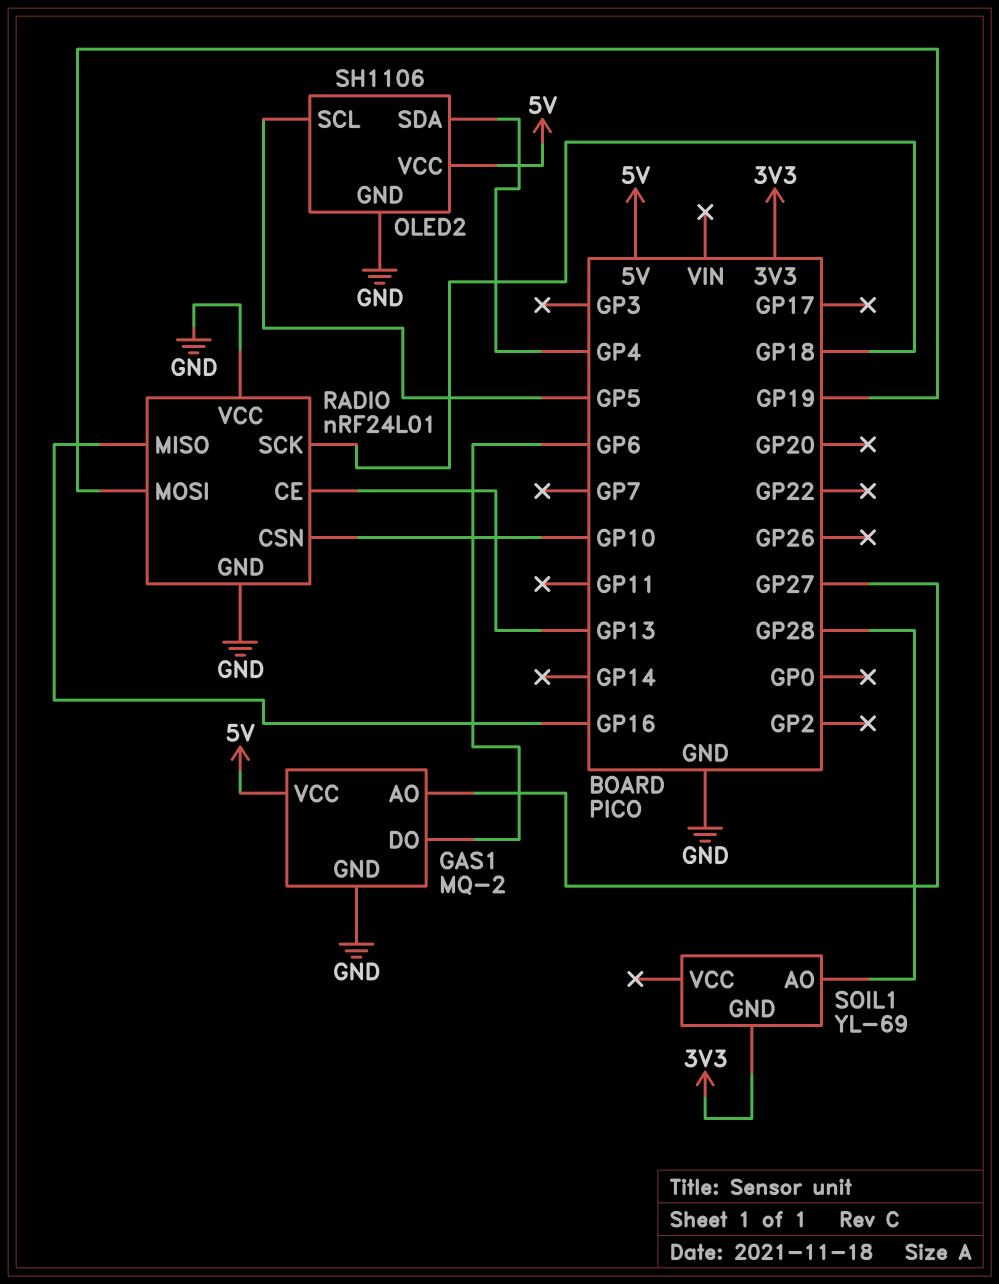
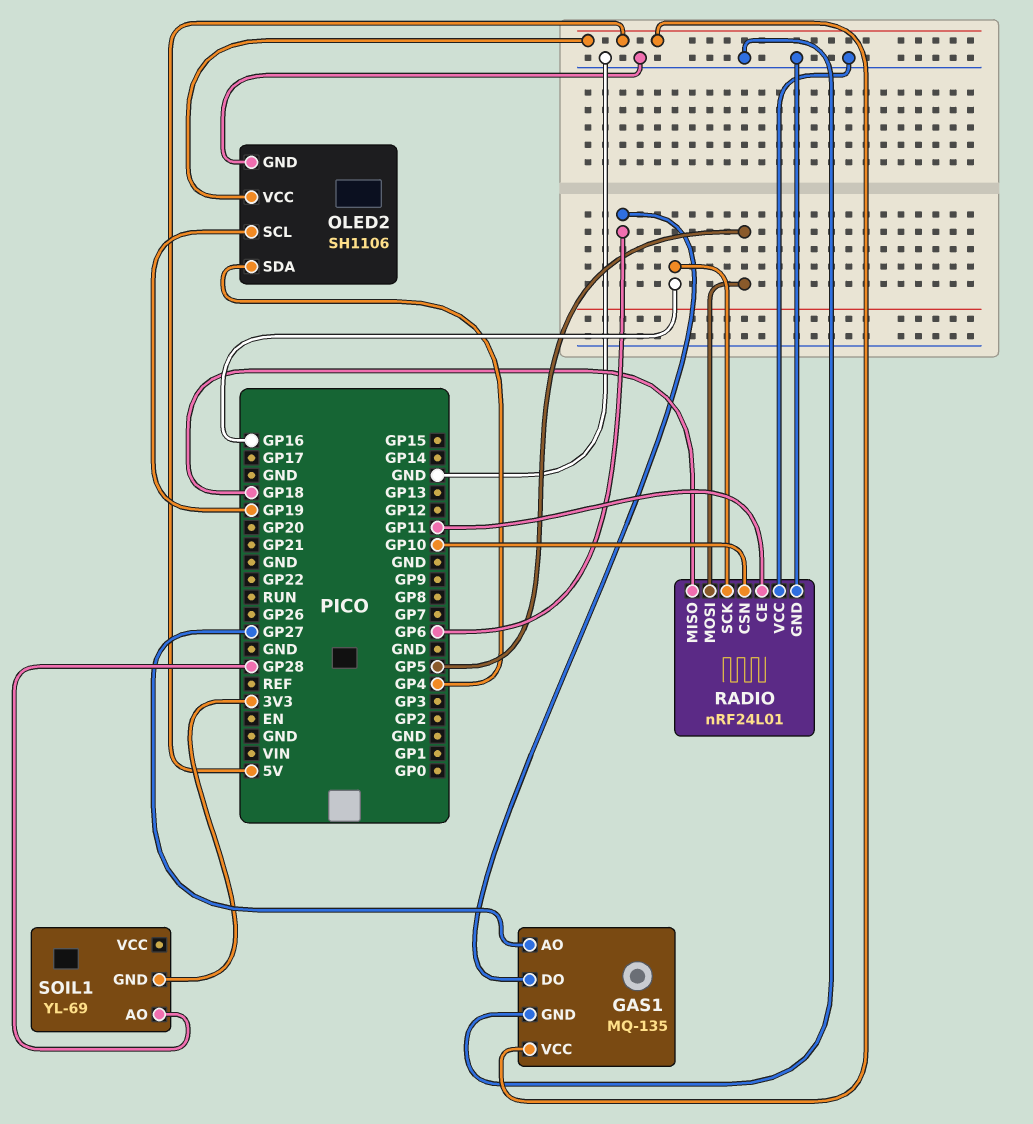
GAS1: MQ-2 -> MQ-135
OLED2 pin SCL: GP5 -> GP19
RADIO pin CE: GP13 -> GP11
RADIO pin MISO: GP16 -> GP18
RADIO pin MOSI: GP19 -> GP5
RADIO pin SCK: GP18 -> GP16

